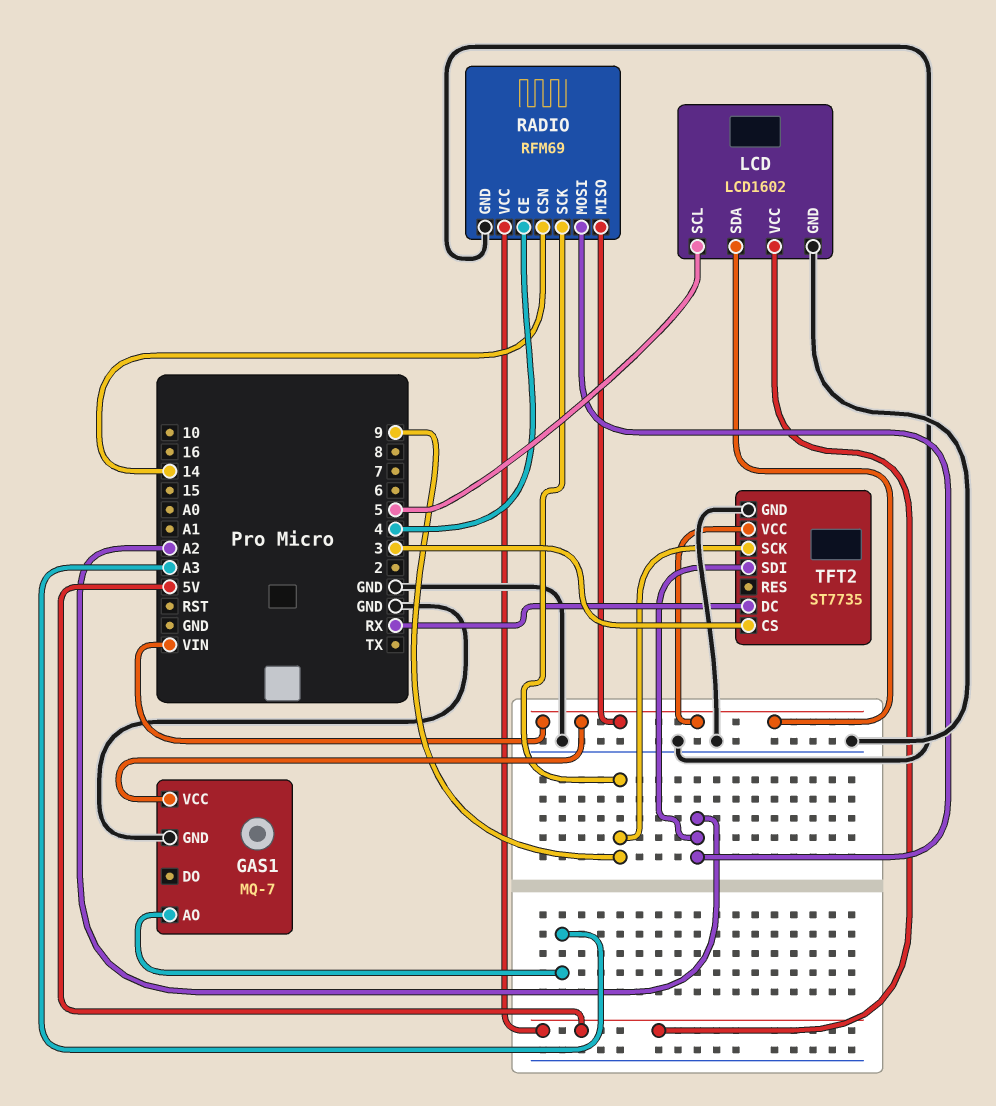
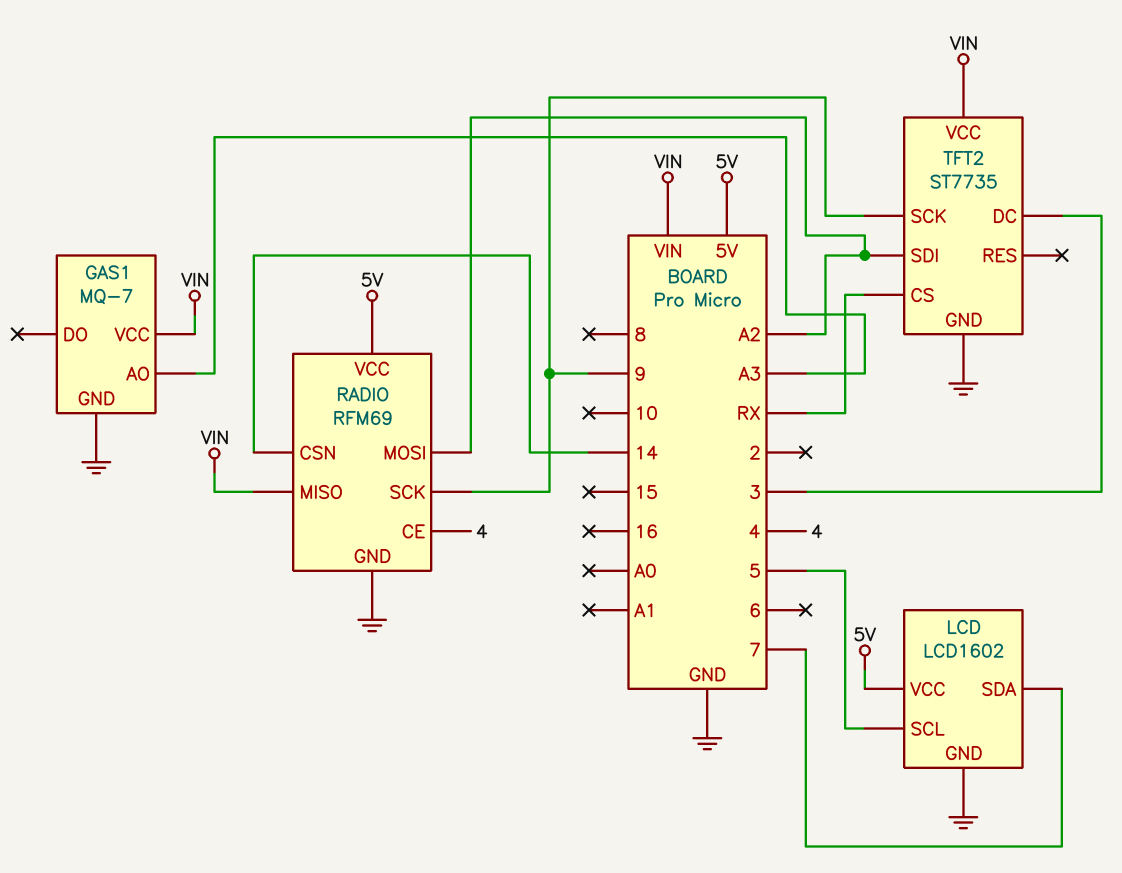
LCD pin SDA: VIN -> 7
TFT2 pin CS: 3 -> RX
TFT2 pin DC: RX -> 3

